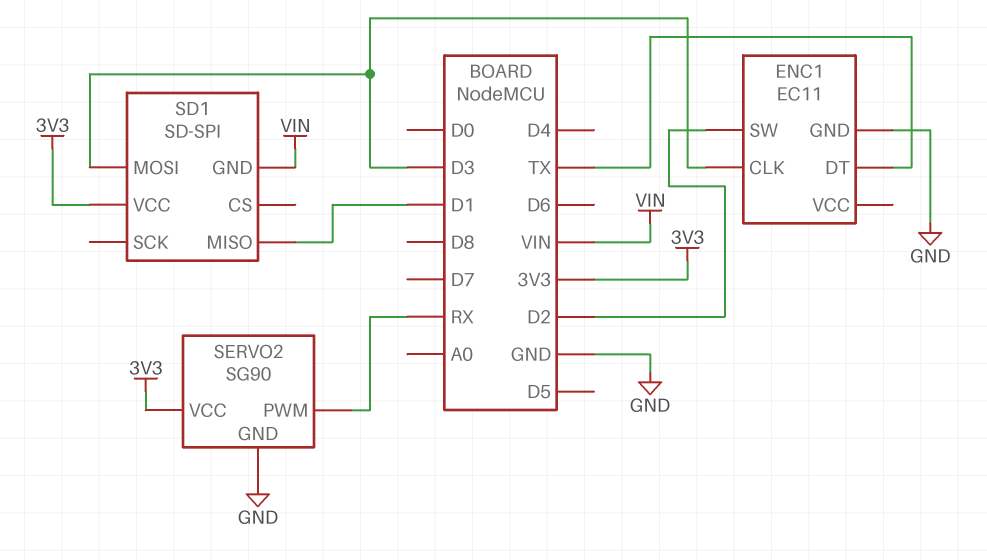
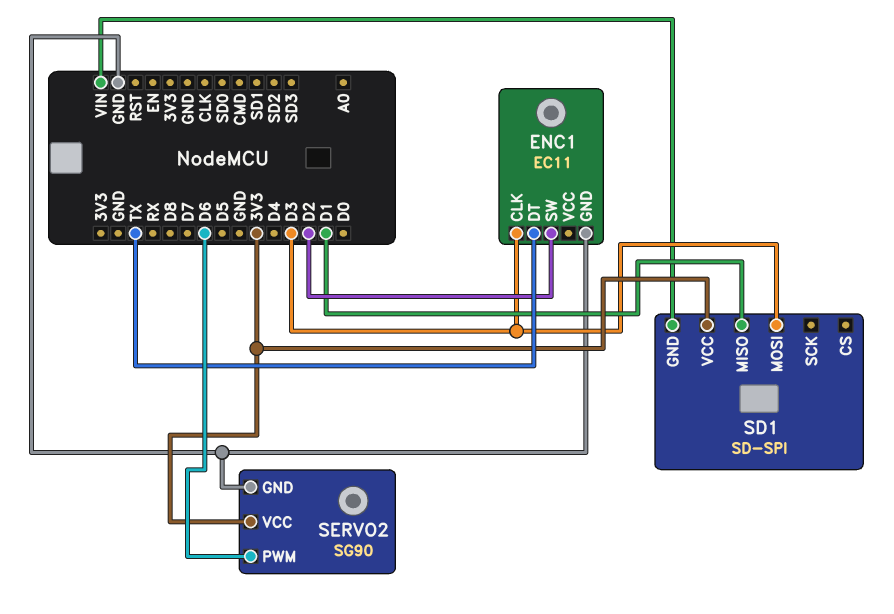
SERVO2 pin PWM: RX -> D6

